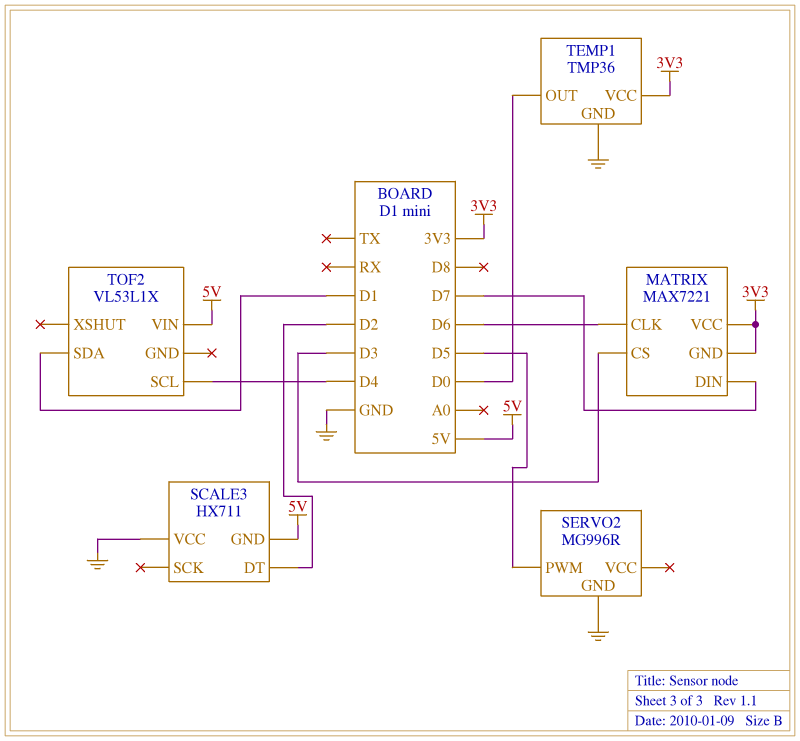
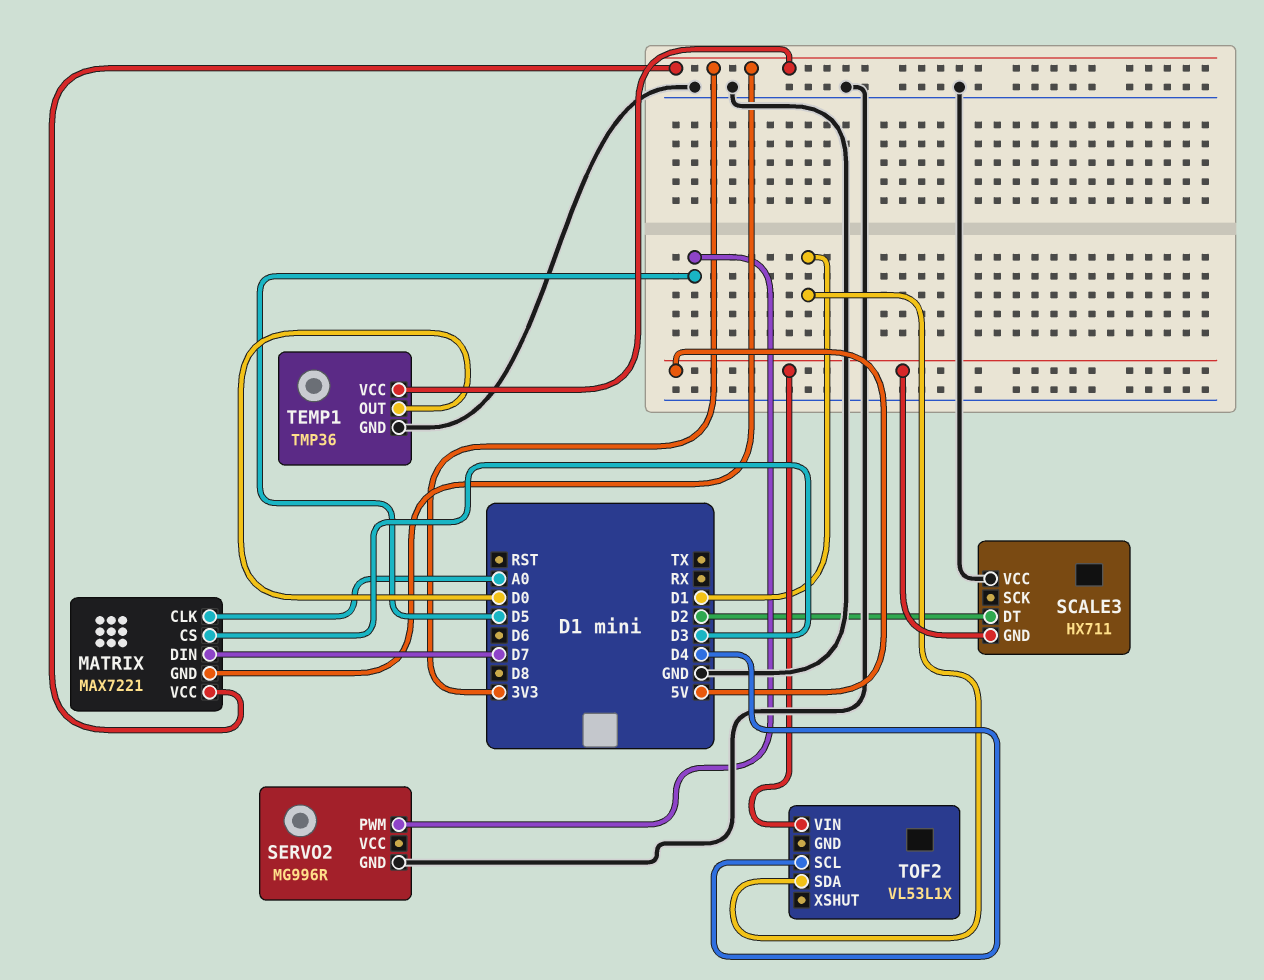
MATRIX pin CLK: D6 -> A0

